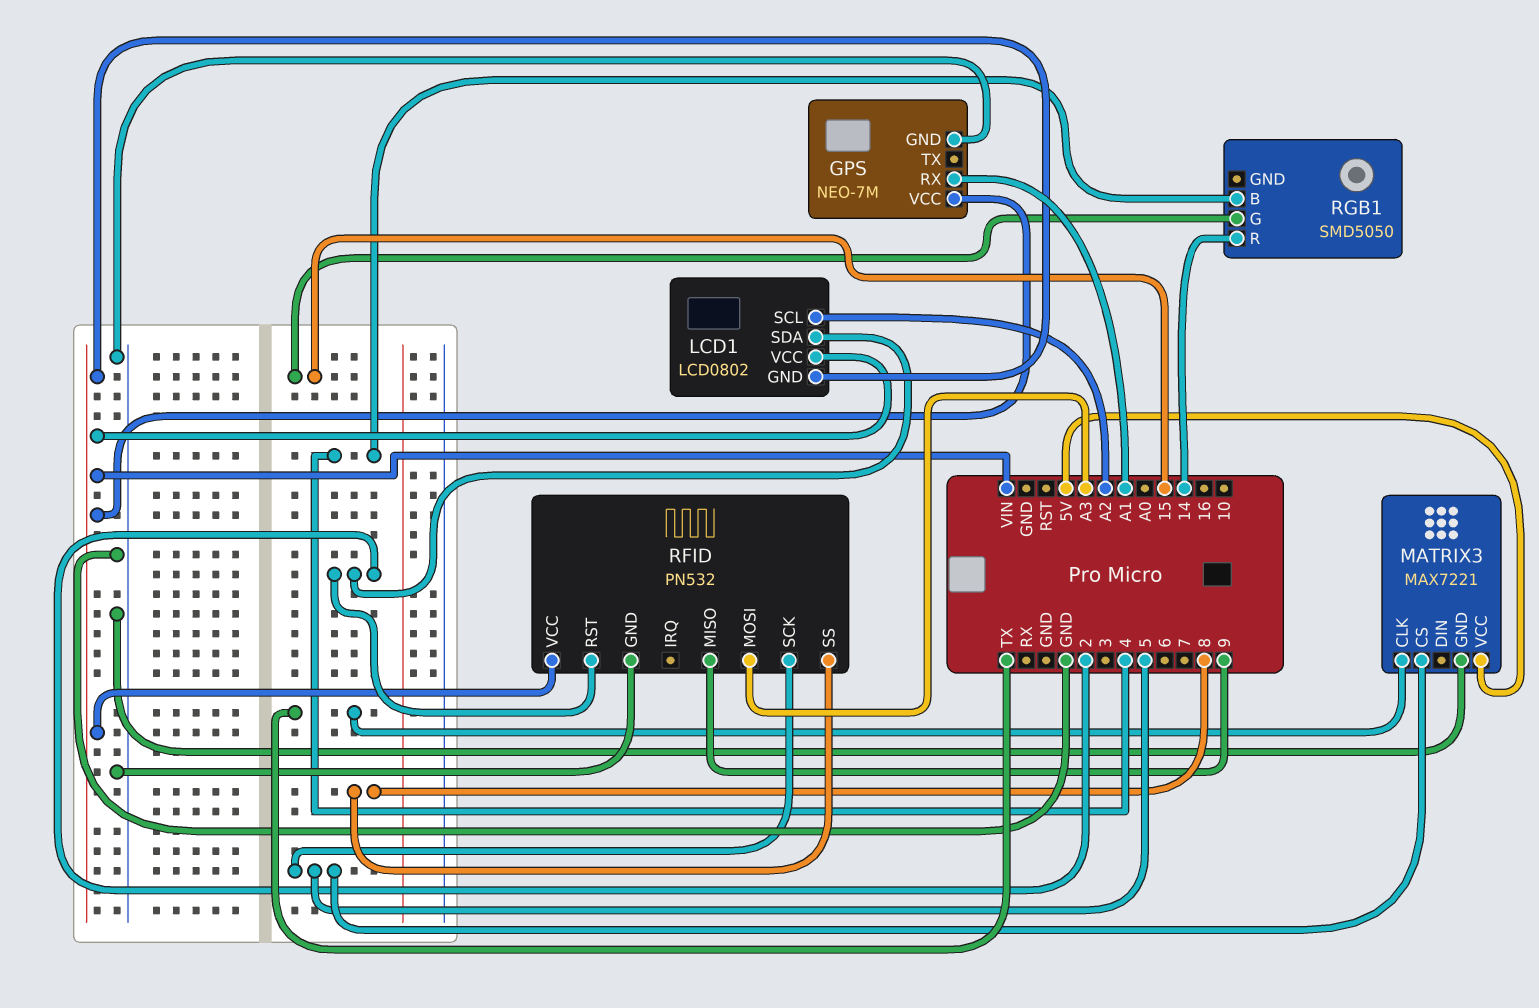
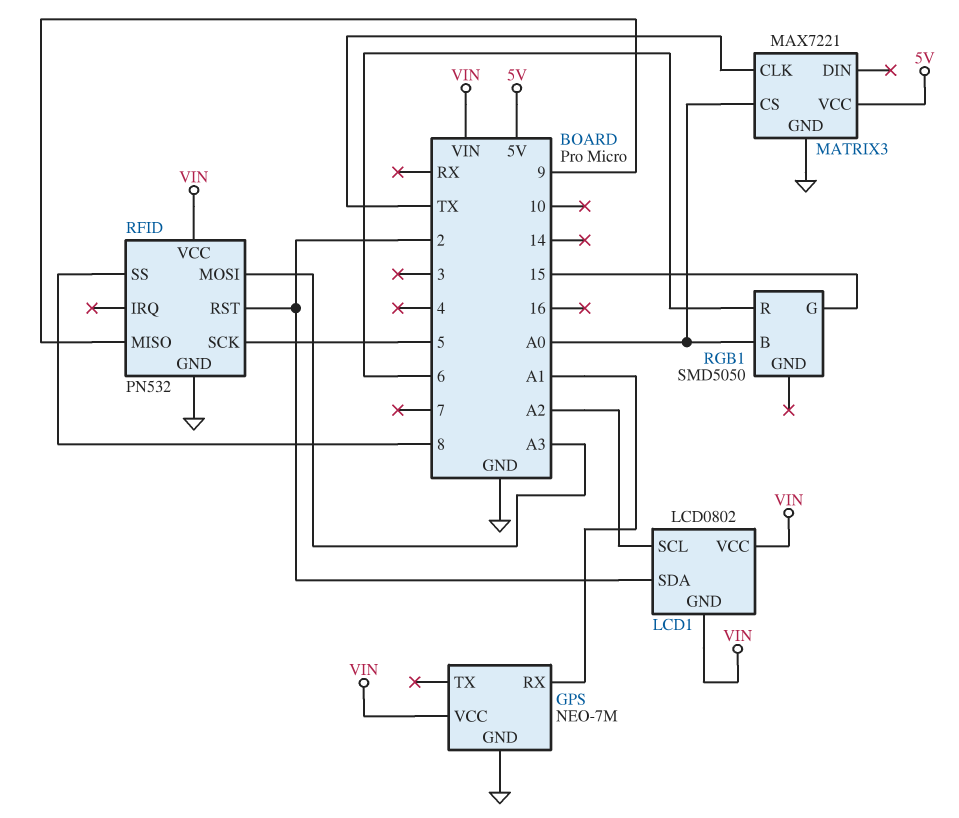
MATRIX3 pin CS: 5 -> A0
RGB1 pin B: 4 -> A0
RGB1 pin R: 14 -> 6

